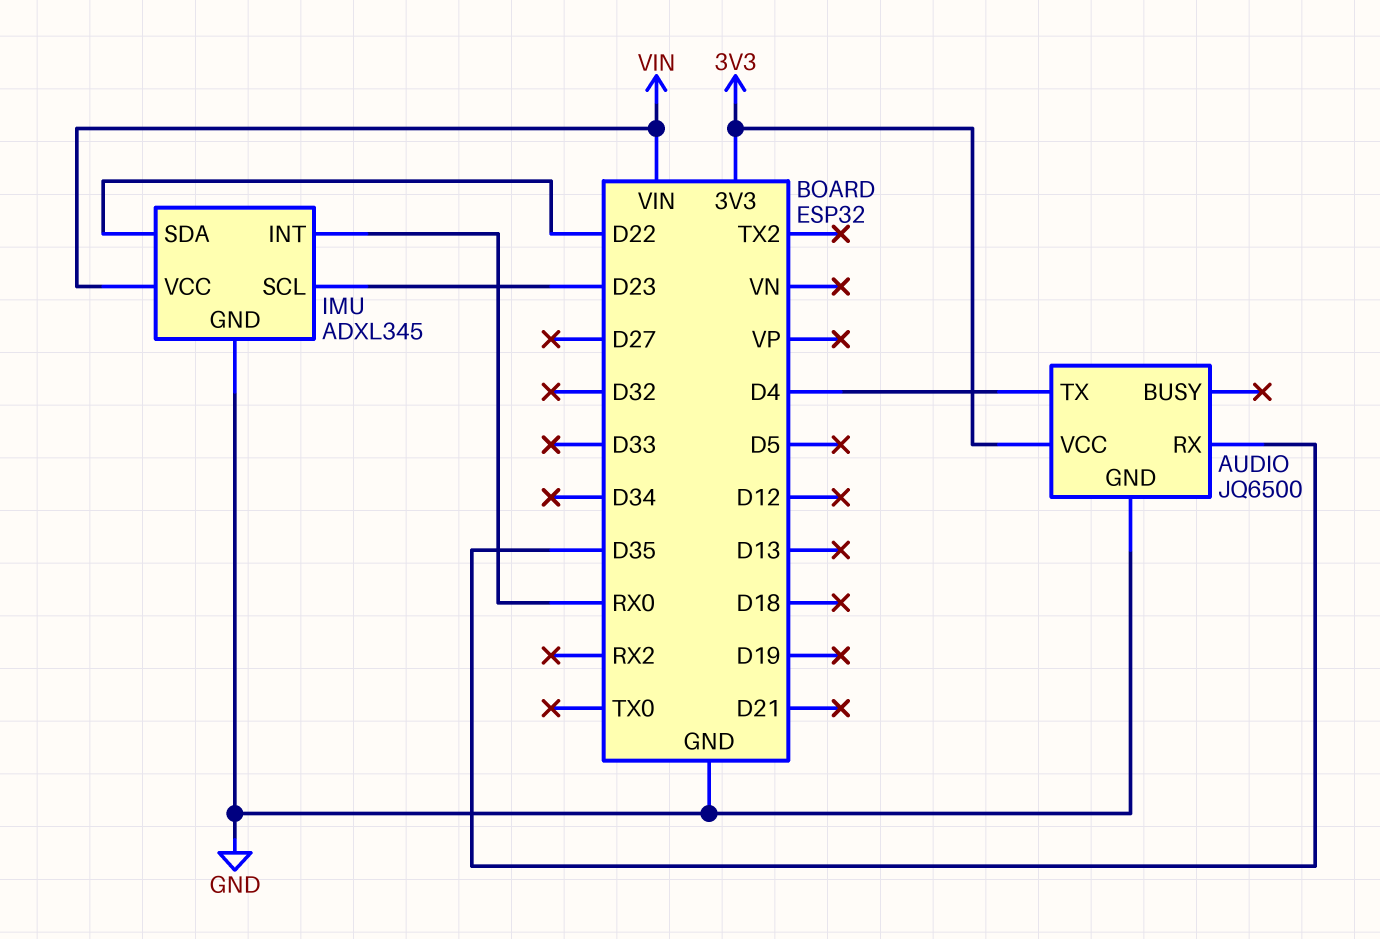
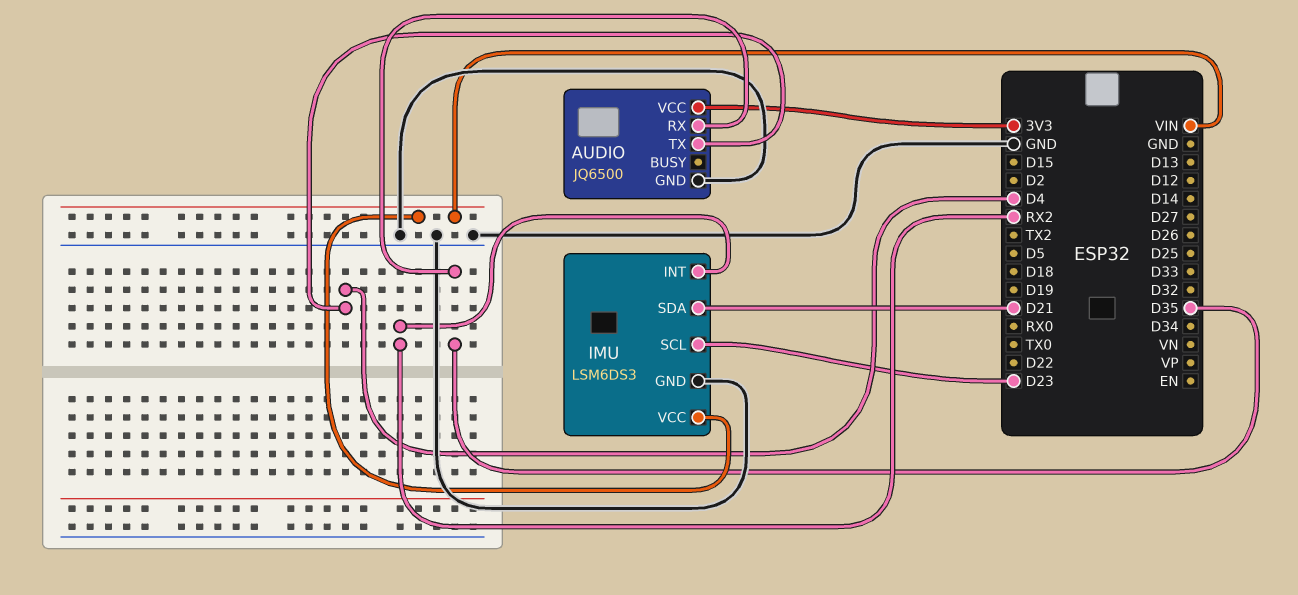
IMU: ADXL345 -> LSM6DS3
IMU pin INT: RX0 -> RX2
IMU pin SDA: D22 -> D21

